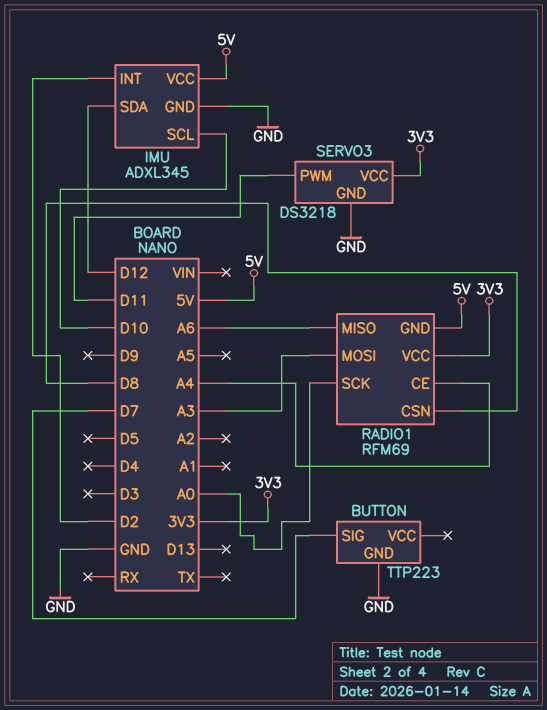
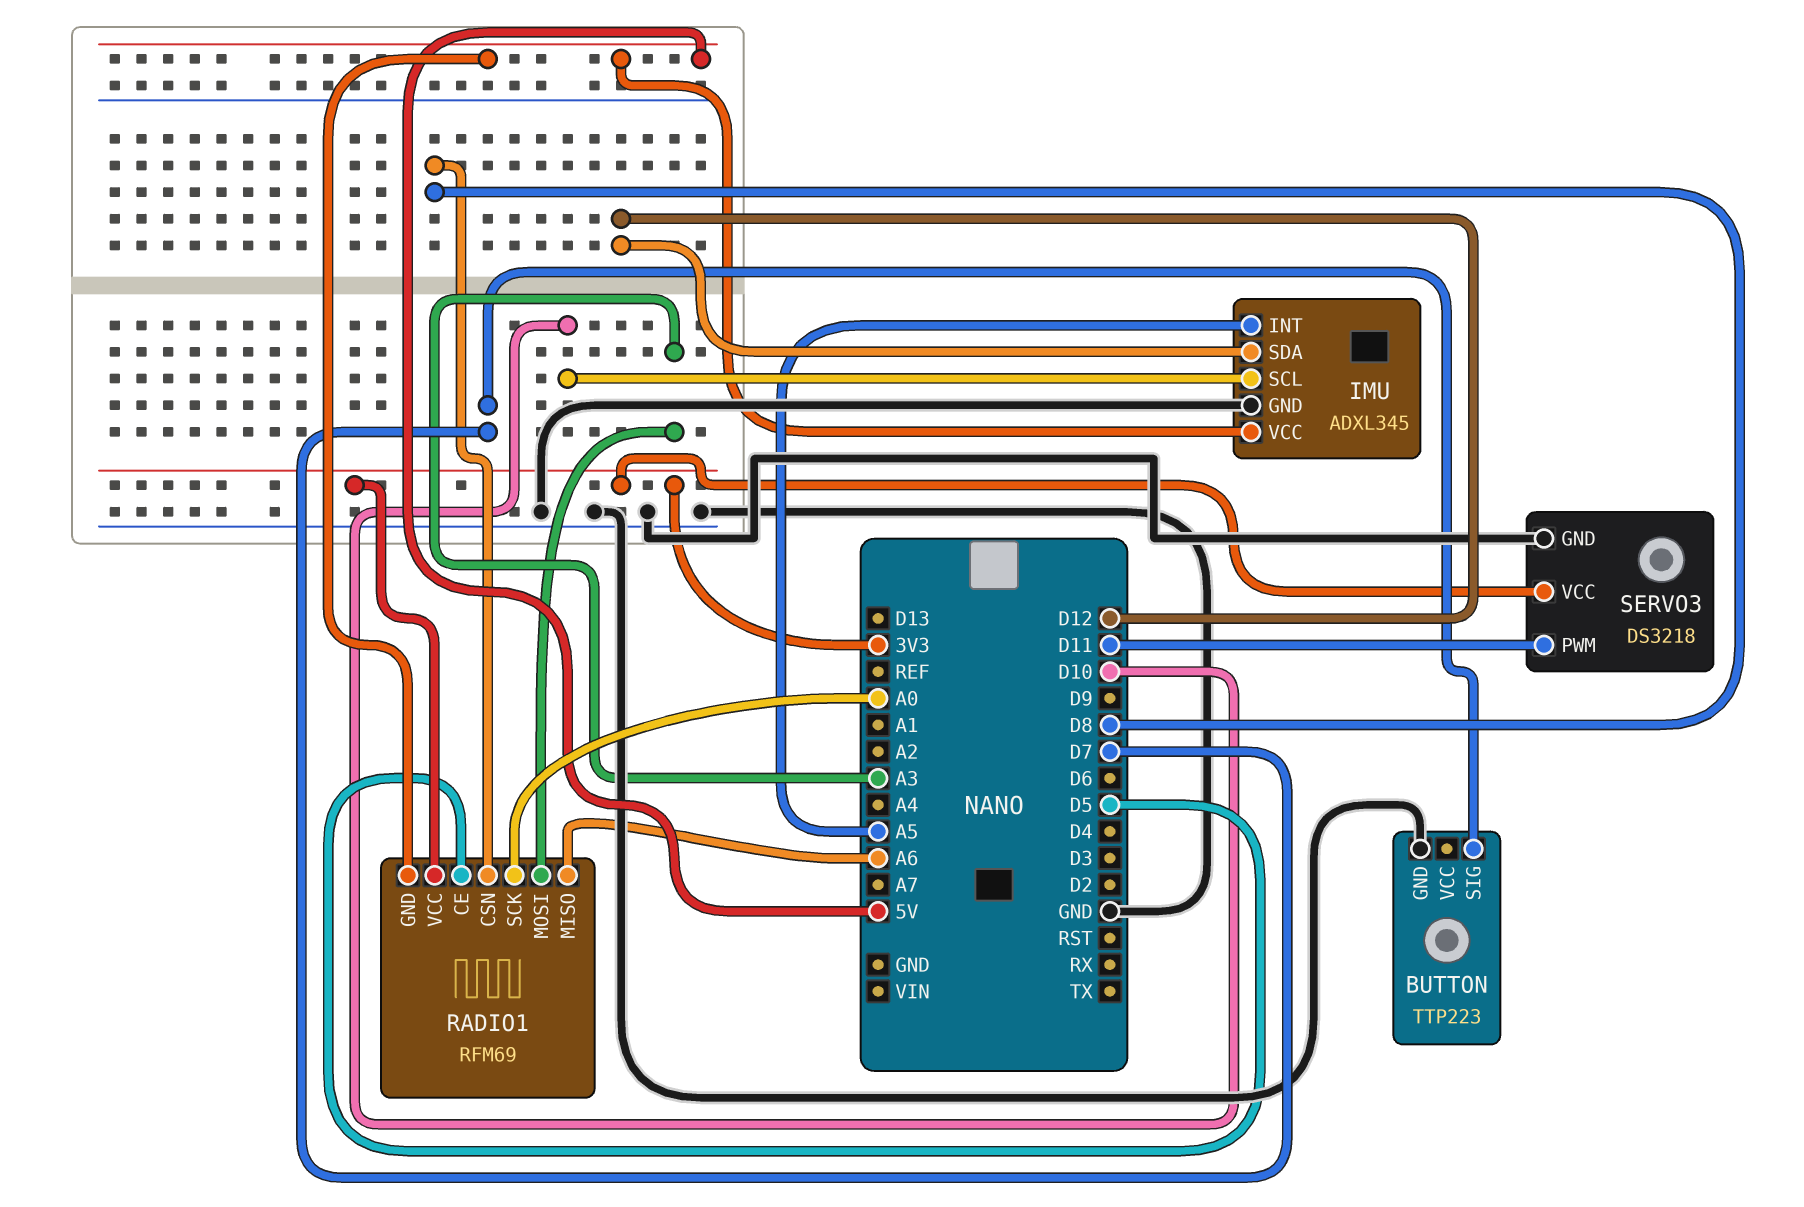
IMU pin INT: D2 -> A5
RADIO1 pin CE: A4 -> D5

